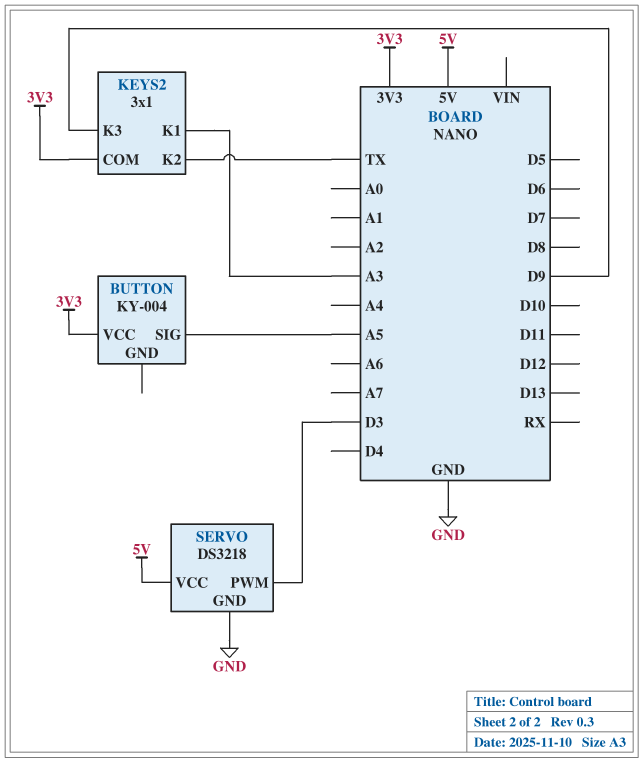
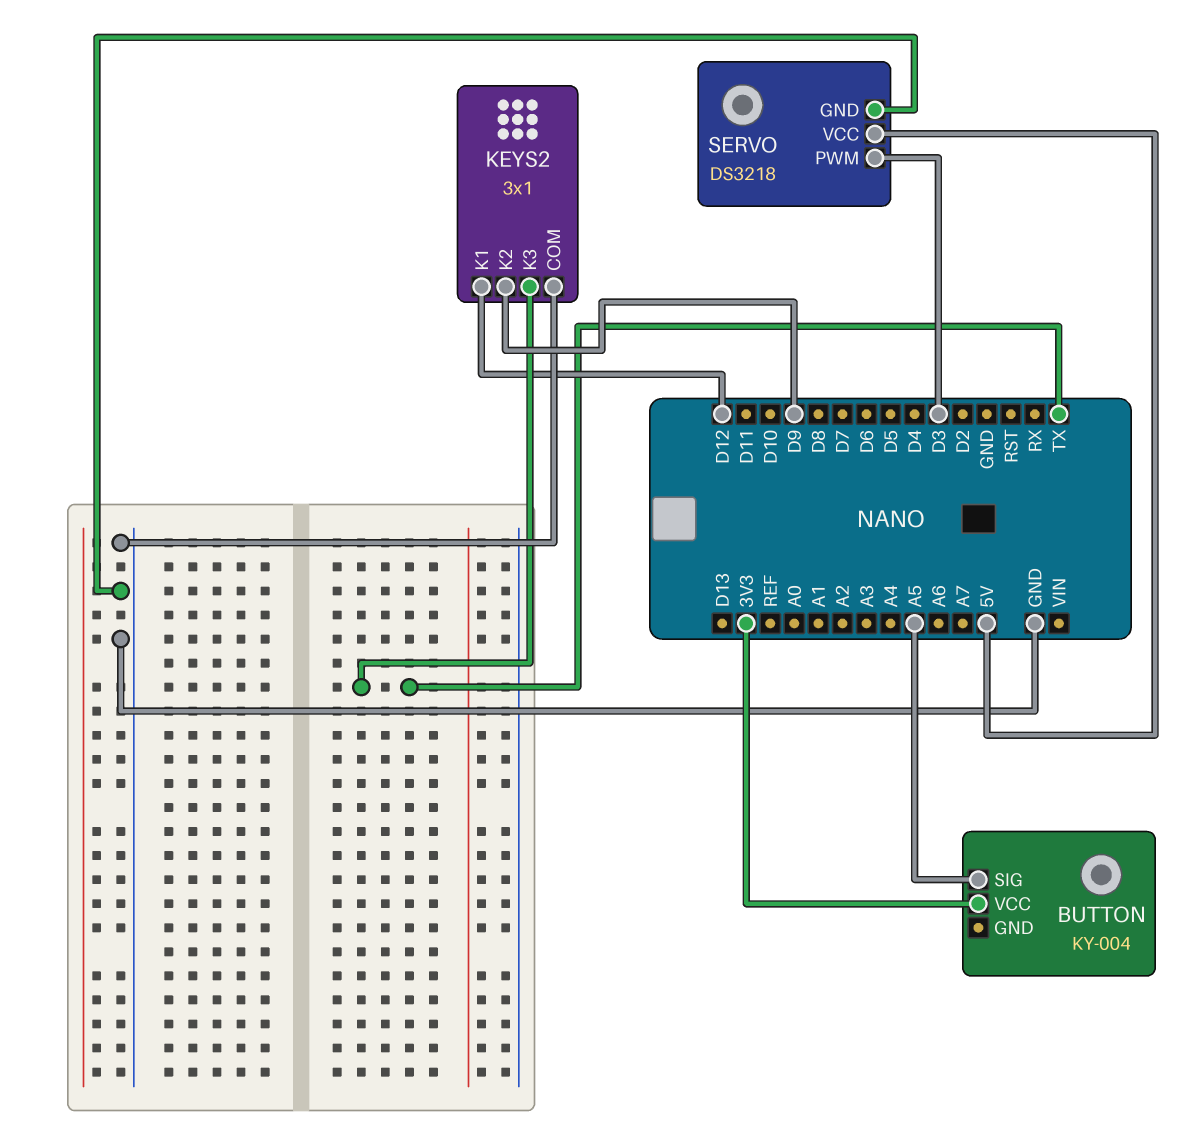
KEYS2 pin COM: 3V3 -> GND
KEYS2 pin K1: A3 -> D12
KEYS2 pin K2: TX -> D9
KEYS2 pin K3: D9 -> TX

